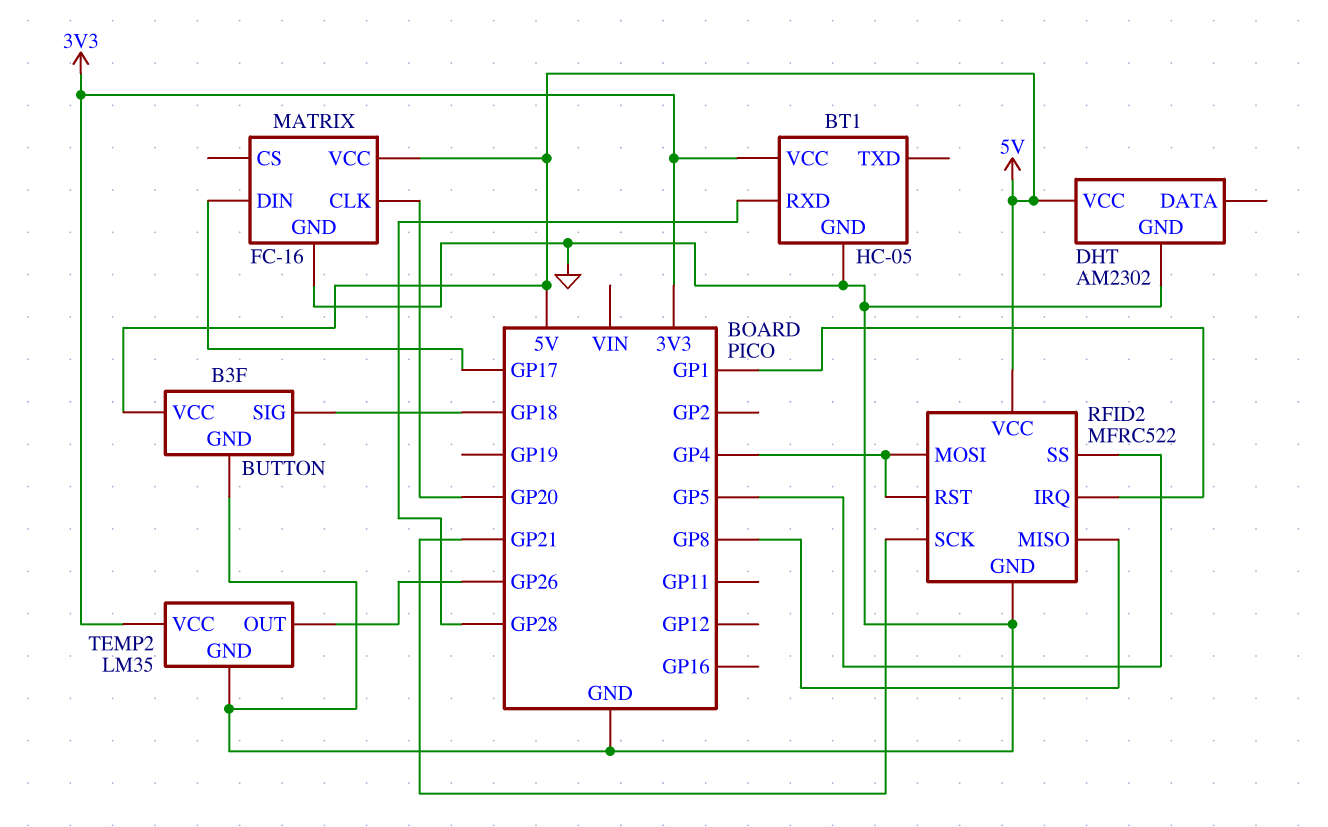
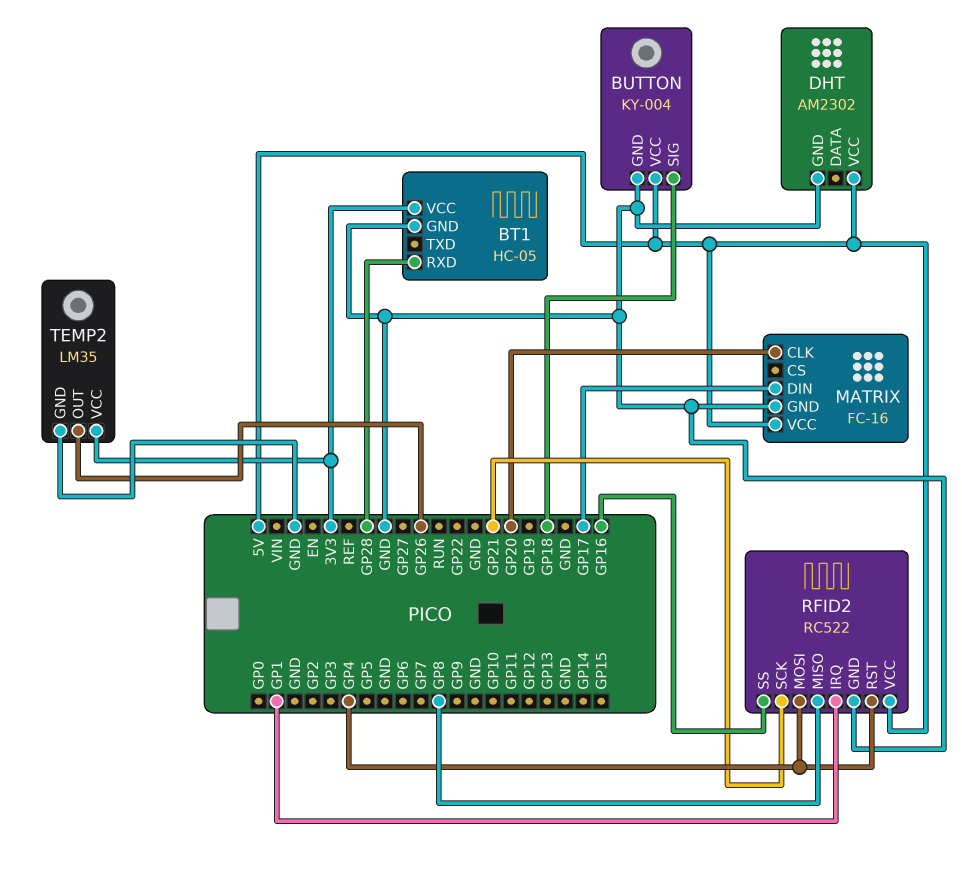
BUTTON: B3F -> KY-004
RFID2: MFRC522 -> RC522
RFID2 pin SS: GP5 -> GP16

